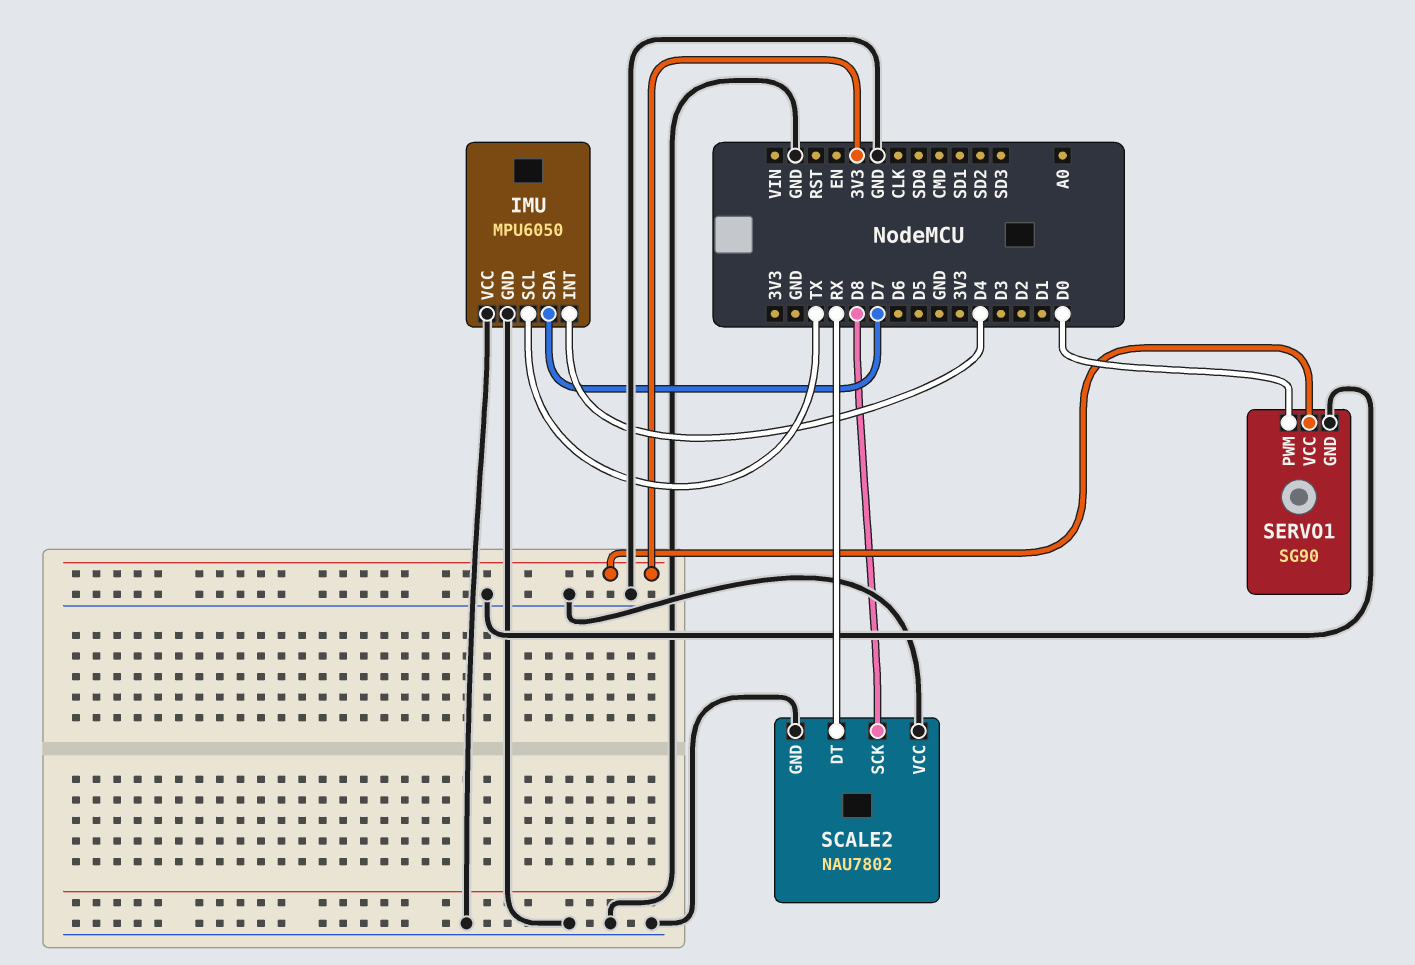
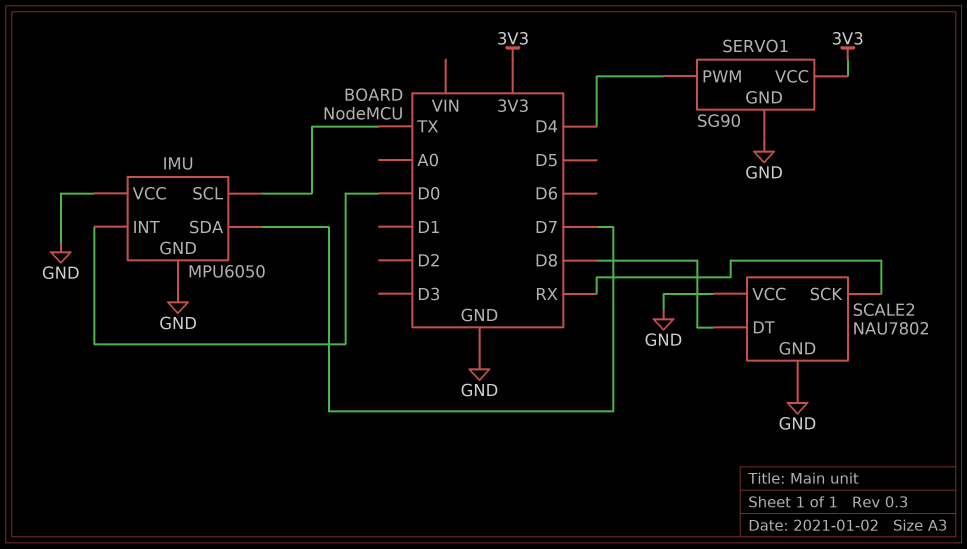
IMU pin INT: D4 -> D0
SCALE2 pin DT: RX -> D8
SCALE2 pin SCK: D8 -> RX
SERVO1 pin PWM: D0 -> D4

